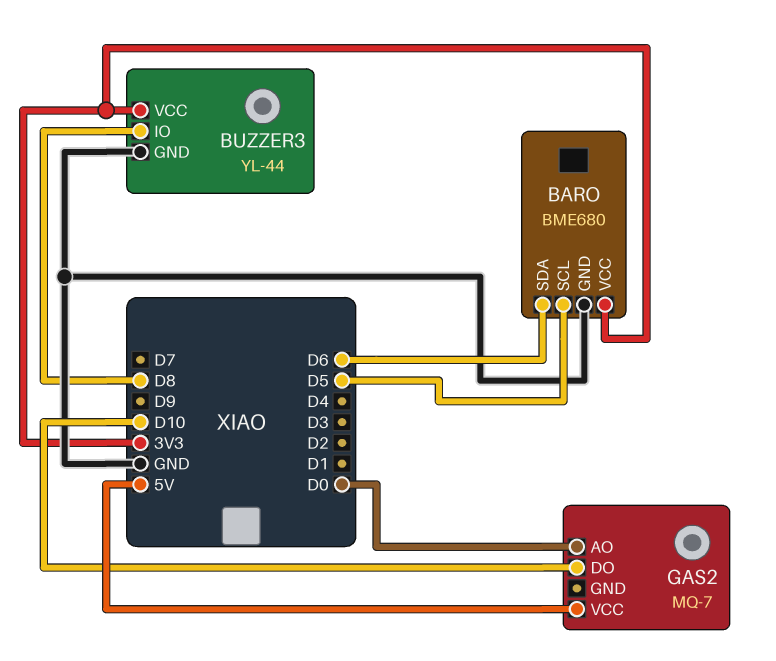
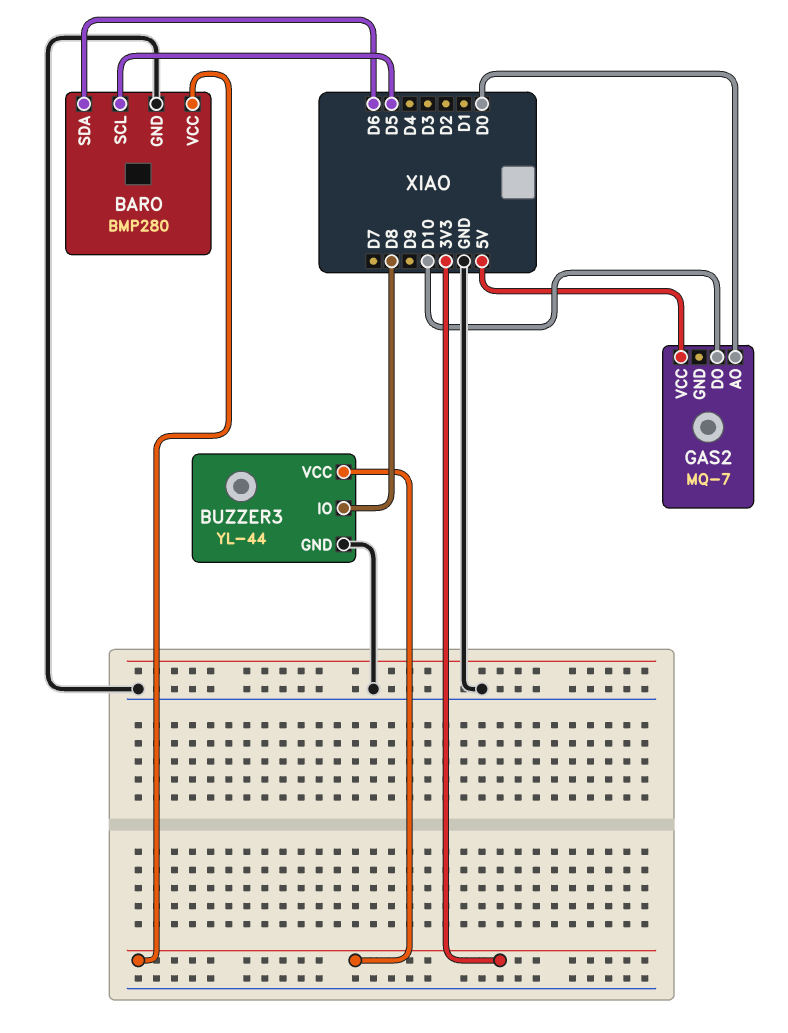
BARO: BME680 -> BMP280

